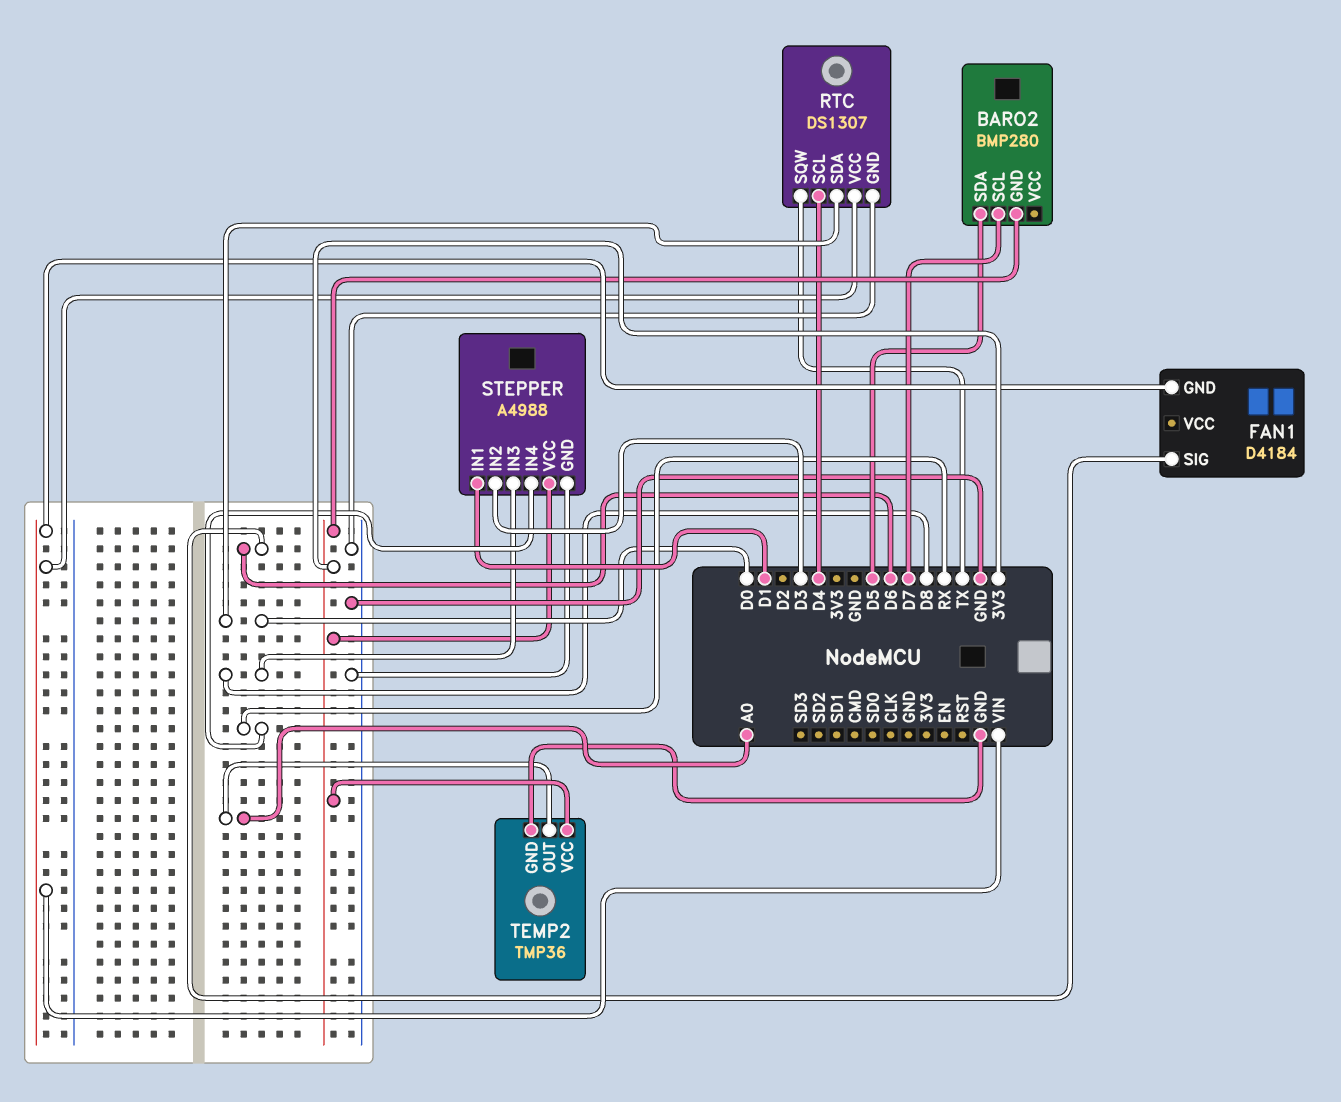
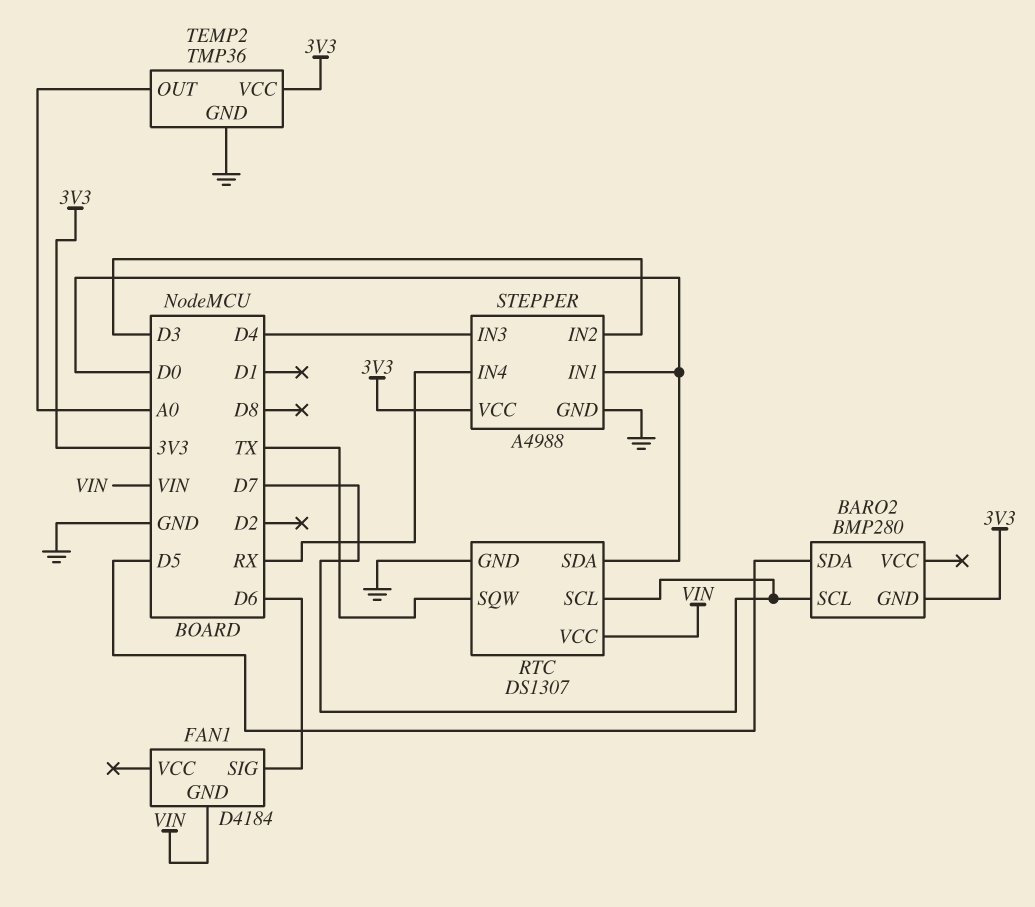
RTC pin SCL: D4 -> D7
STEPPER pin IN1: D1 -> D0
STEPPER pin IN3: D8 -> D4

